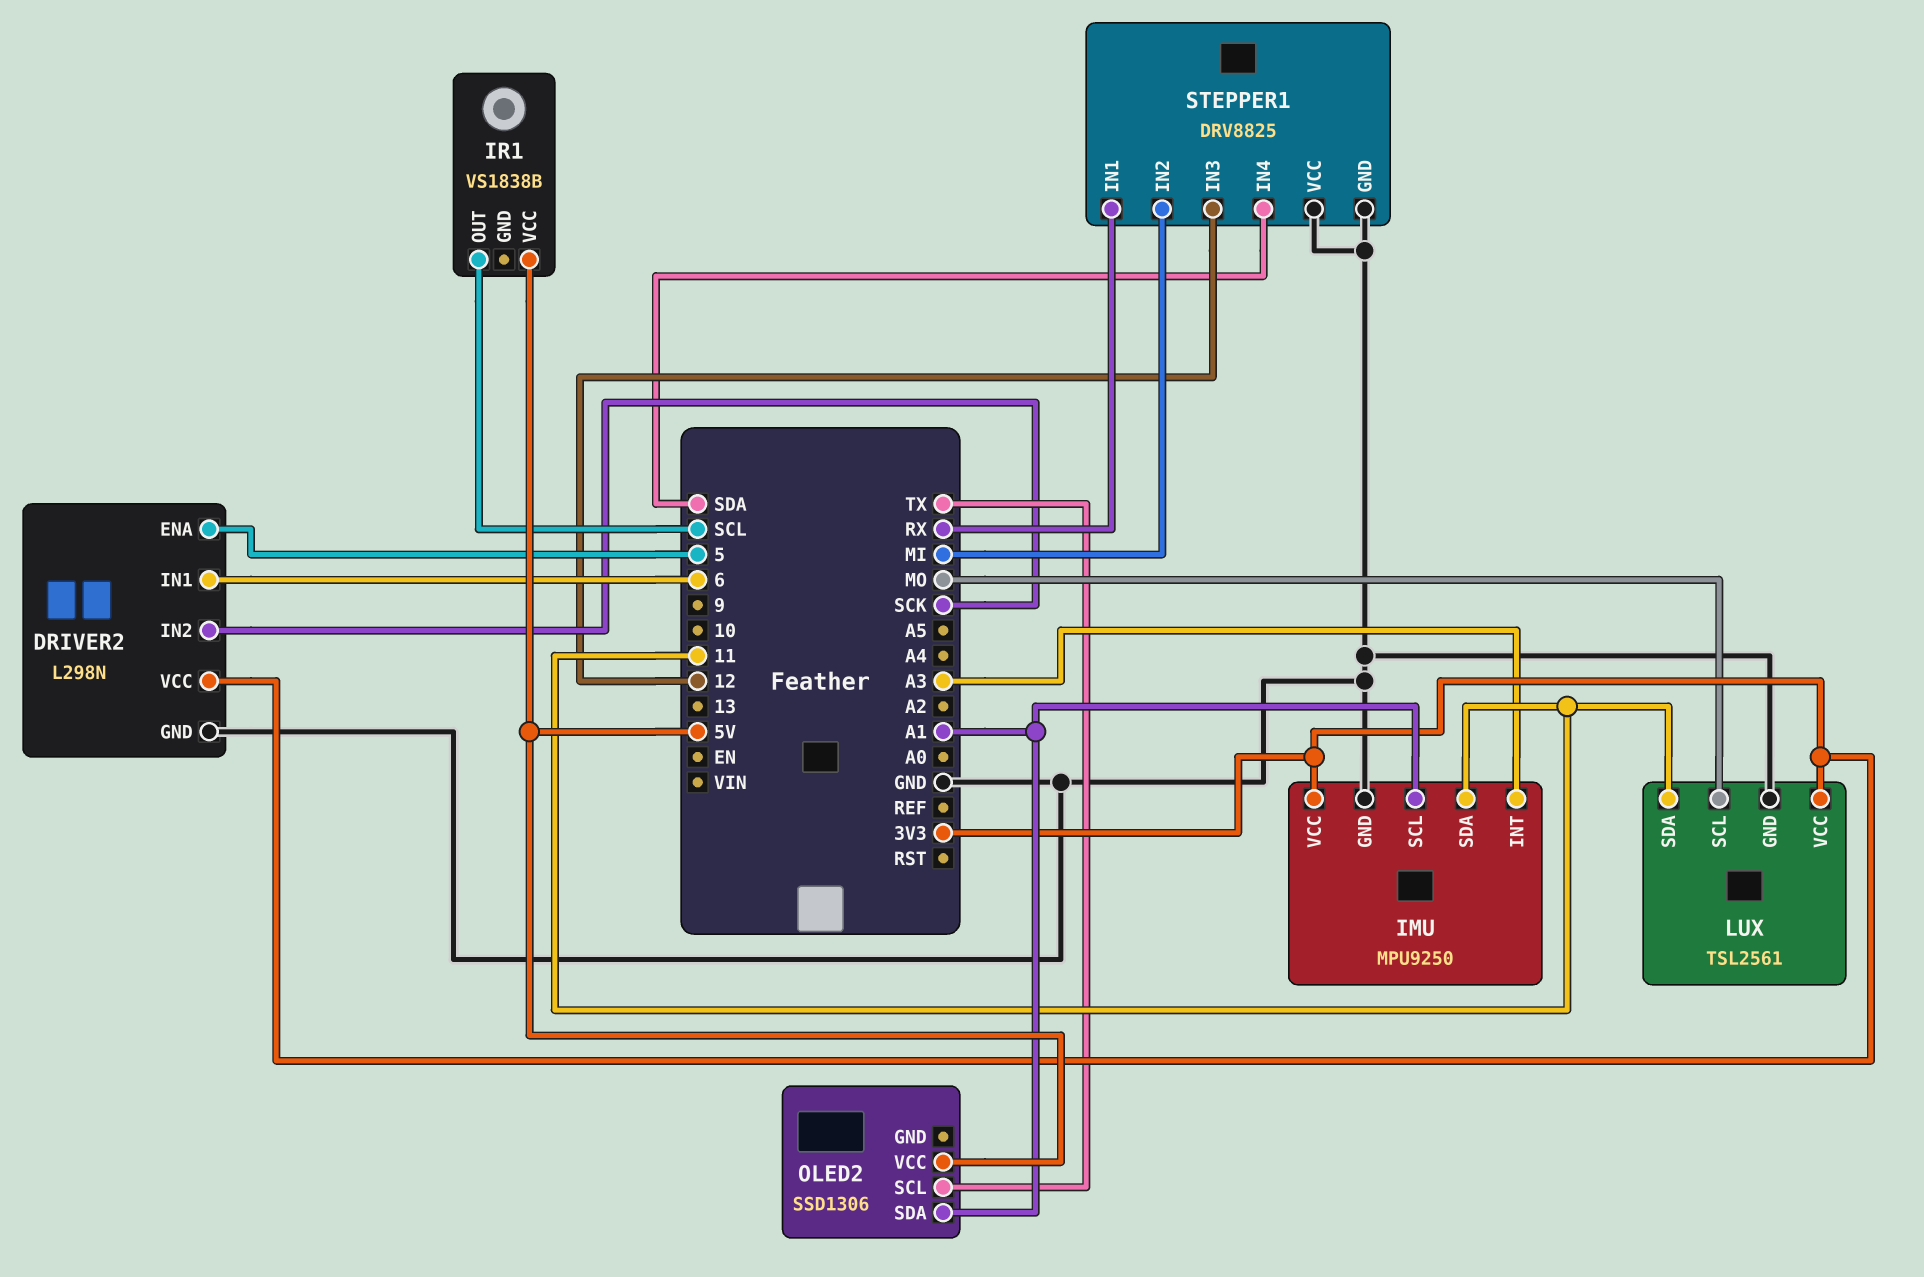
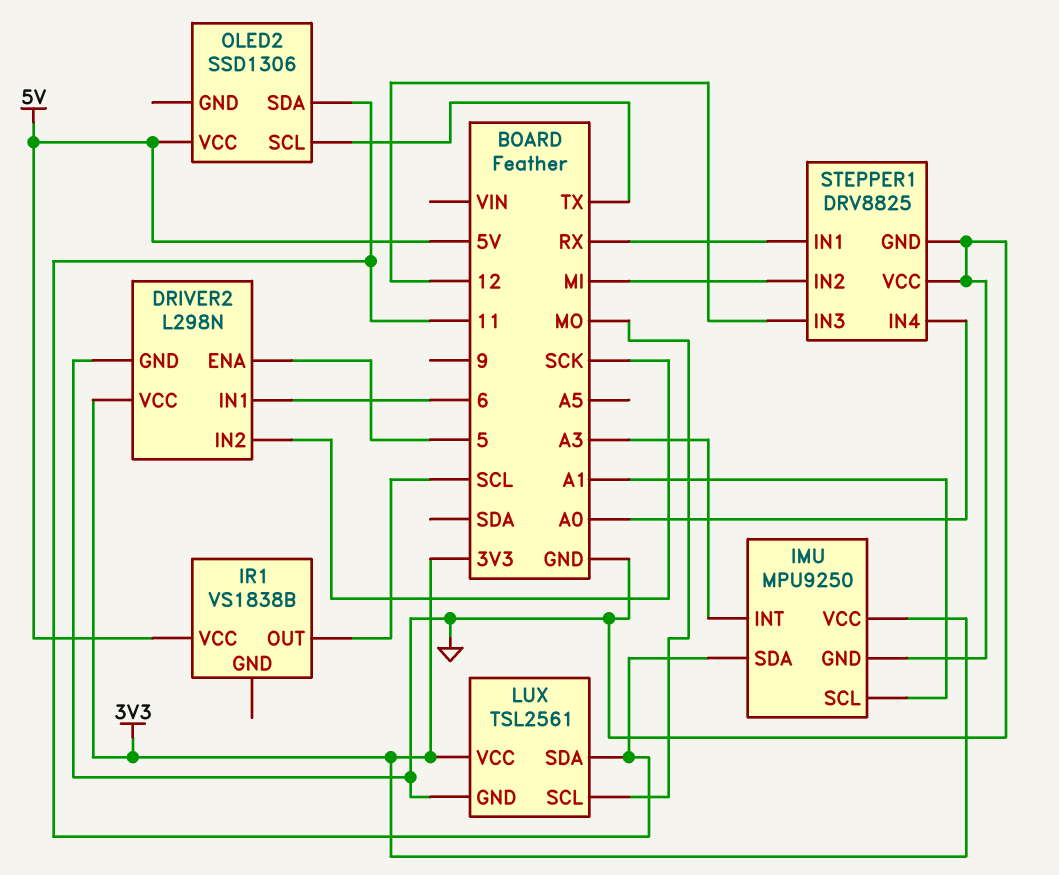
OLED2 pin SDA: A1 -> 11
STEPPER1 pin IN4: SDA -> A0

